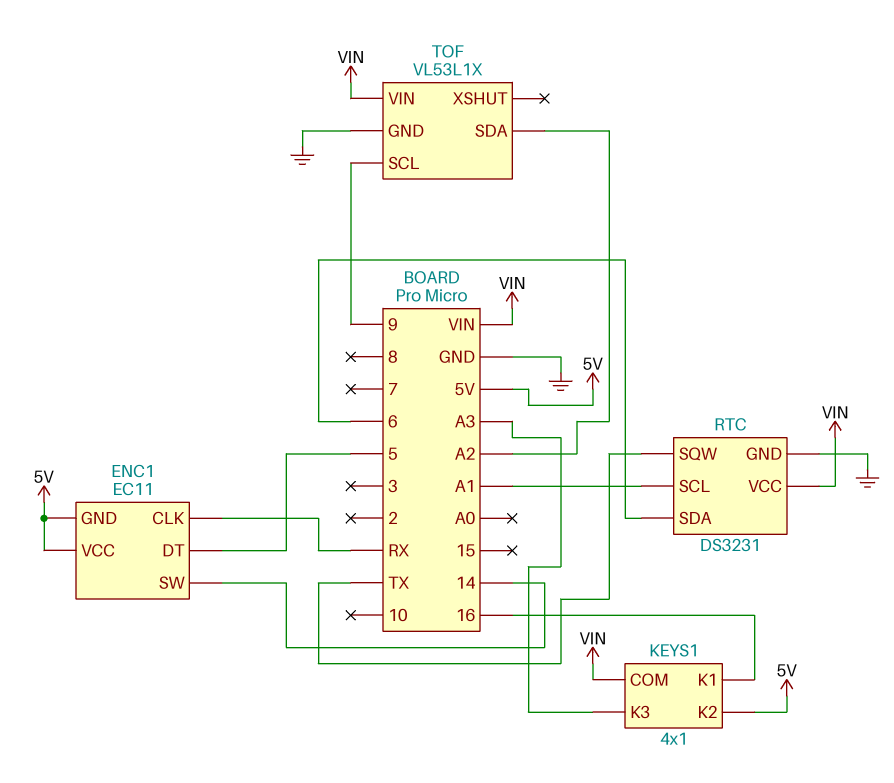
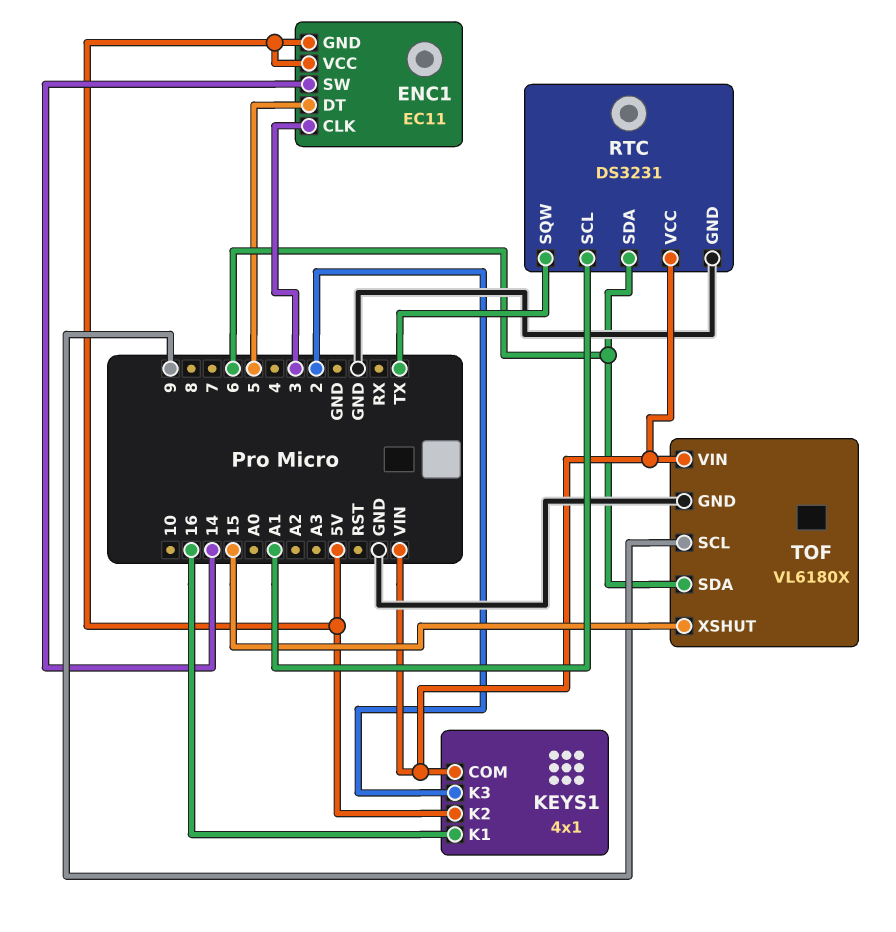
ENC1 pin CLK: RX -> 3
KEYS1 pin K3: A3 -> 2
TOF: VL53L1X -> VL6180X
TOF pin SDA: A2 -> 6
TOF pin XSHUT: none -> 15

